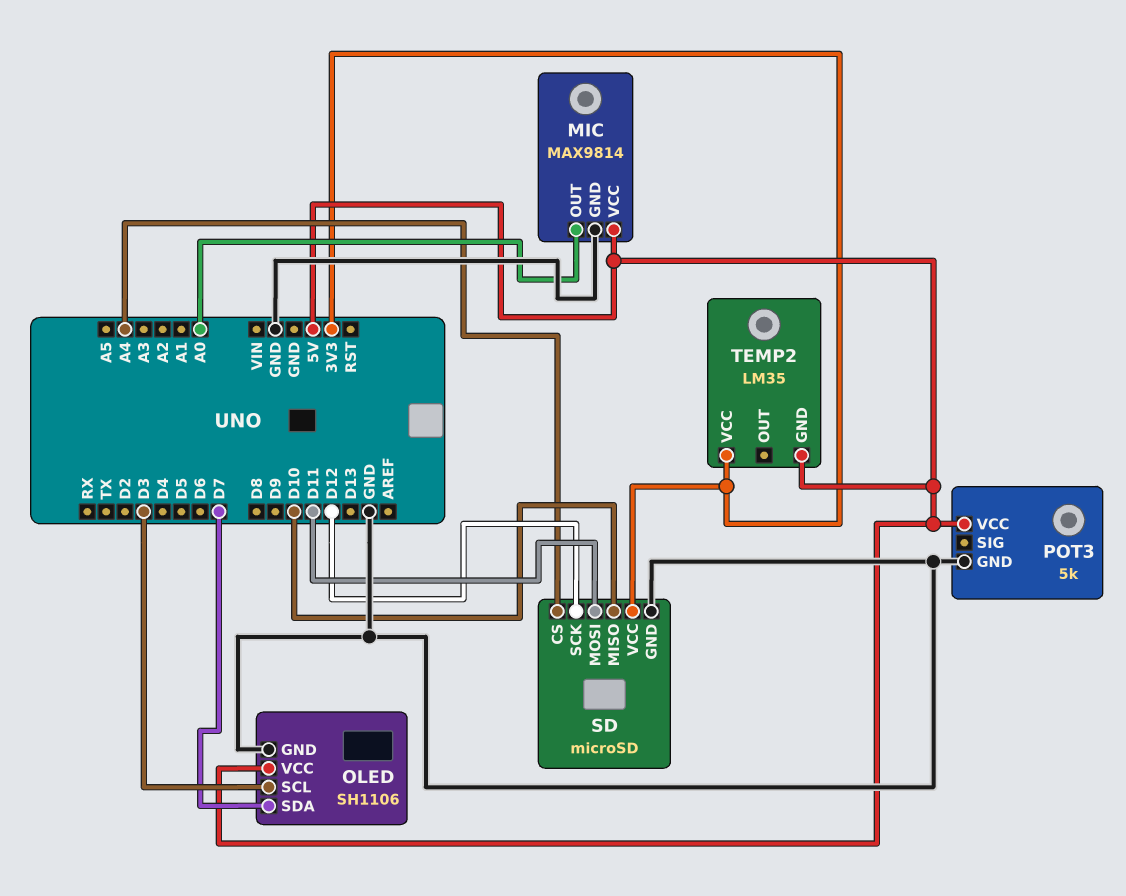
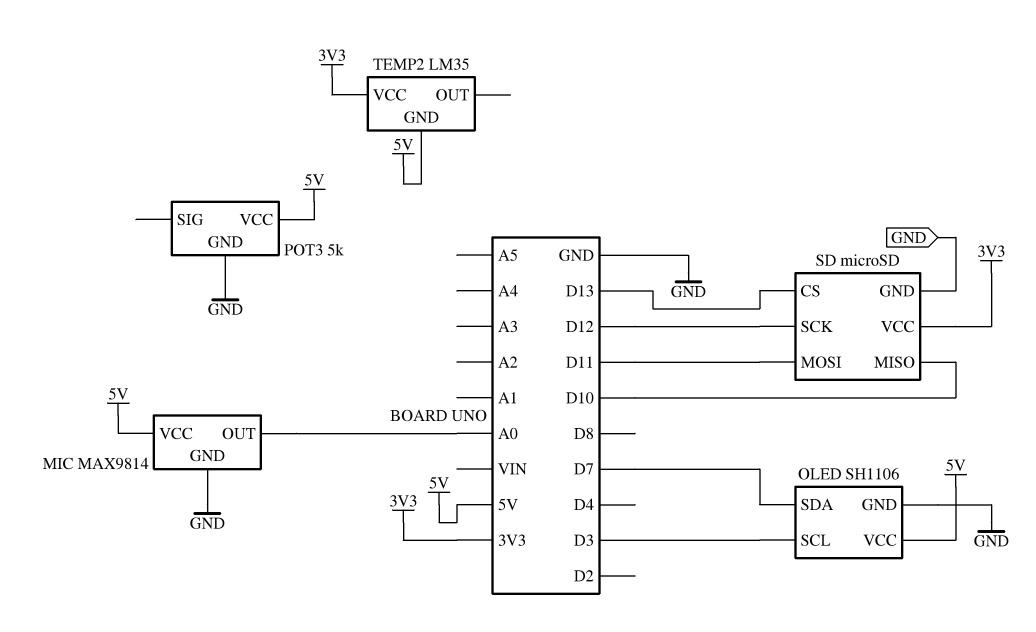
SD pin CS: A4 -> D13

